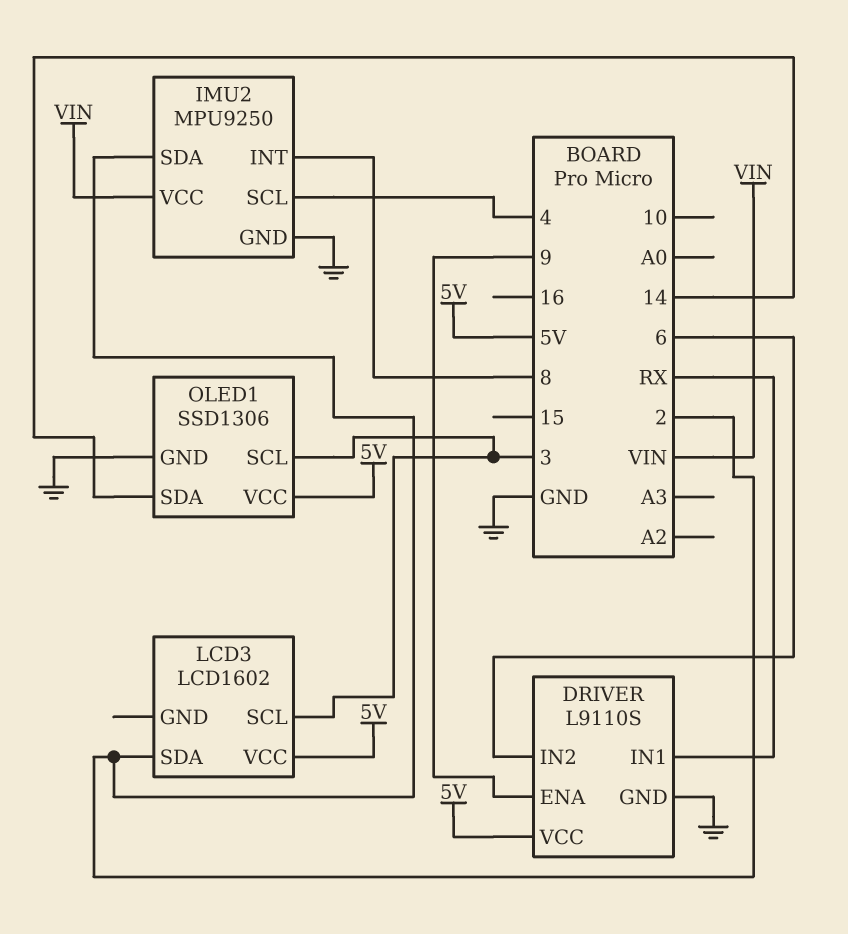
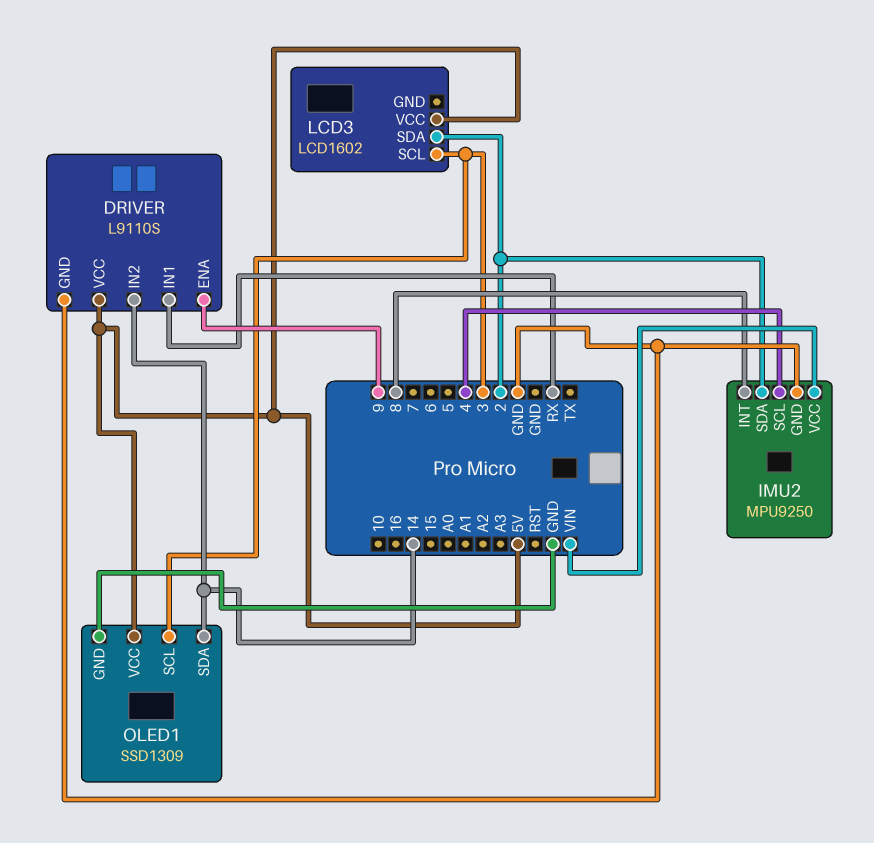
DRIVER pin IN2: 6 -> 14
OLED1: SSD1306 -> SSD1309

